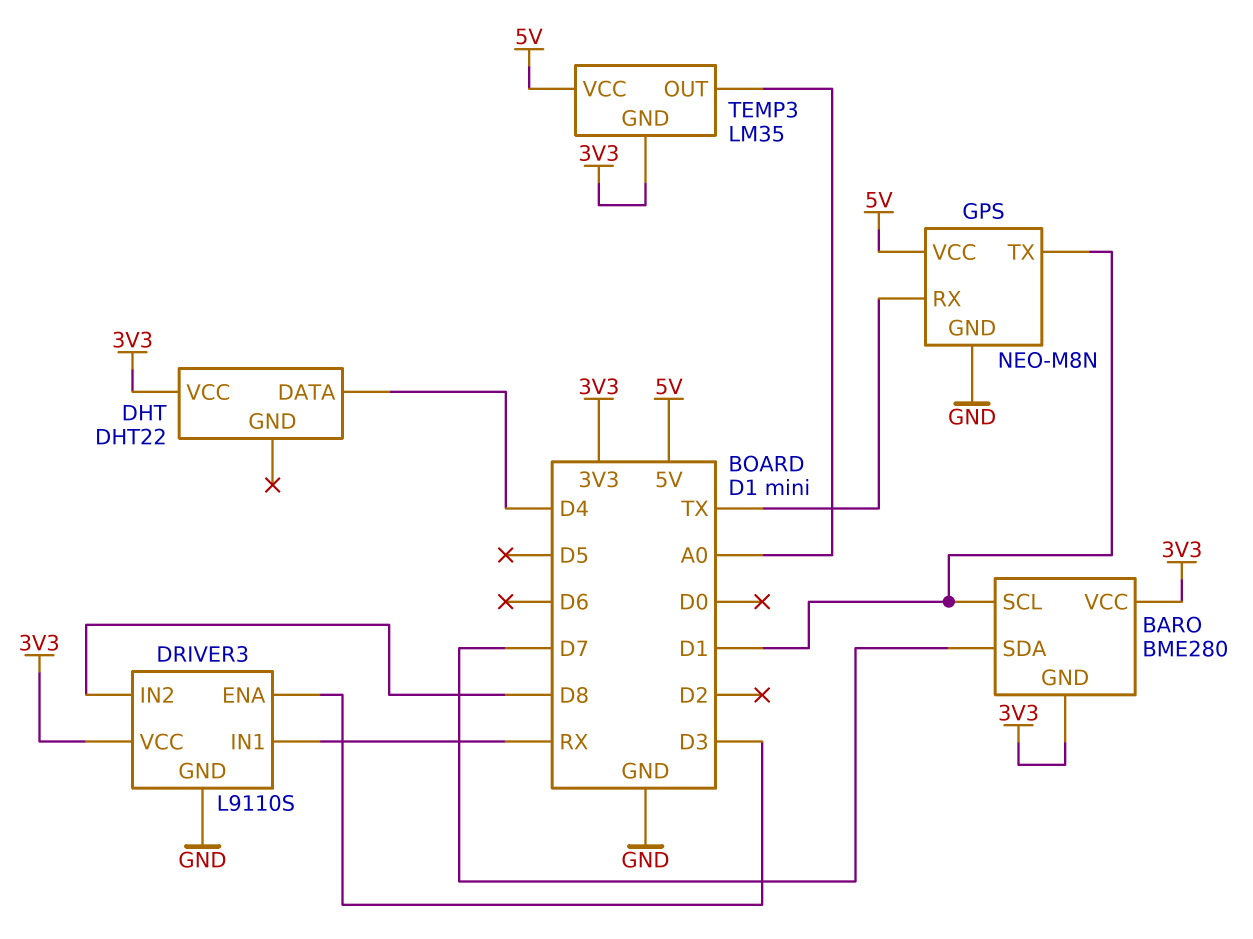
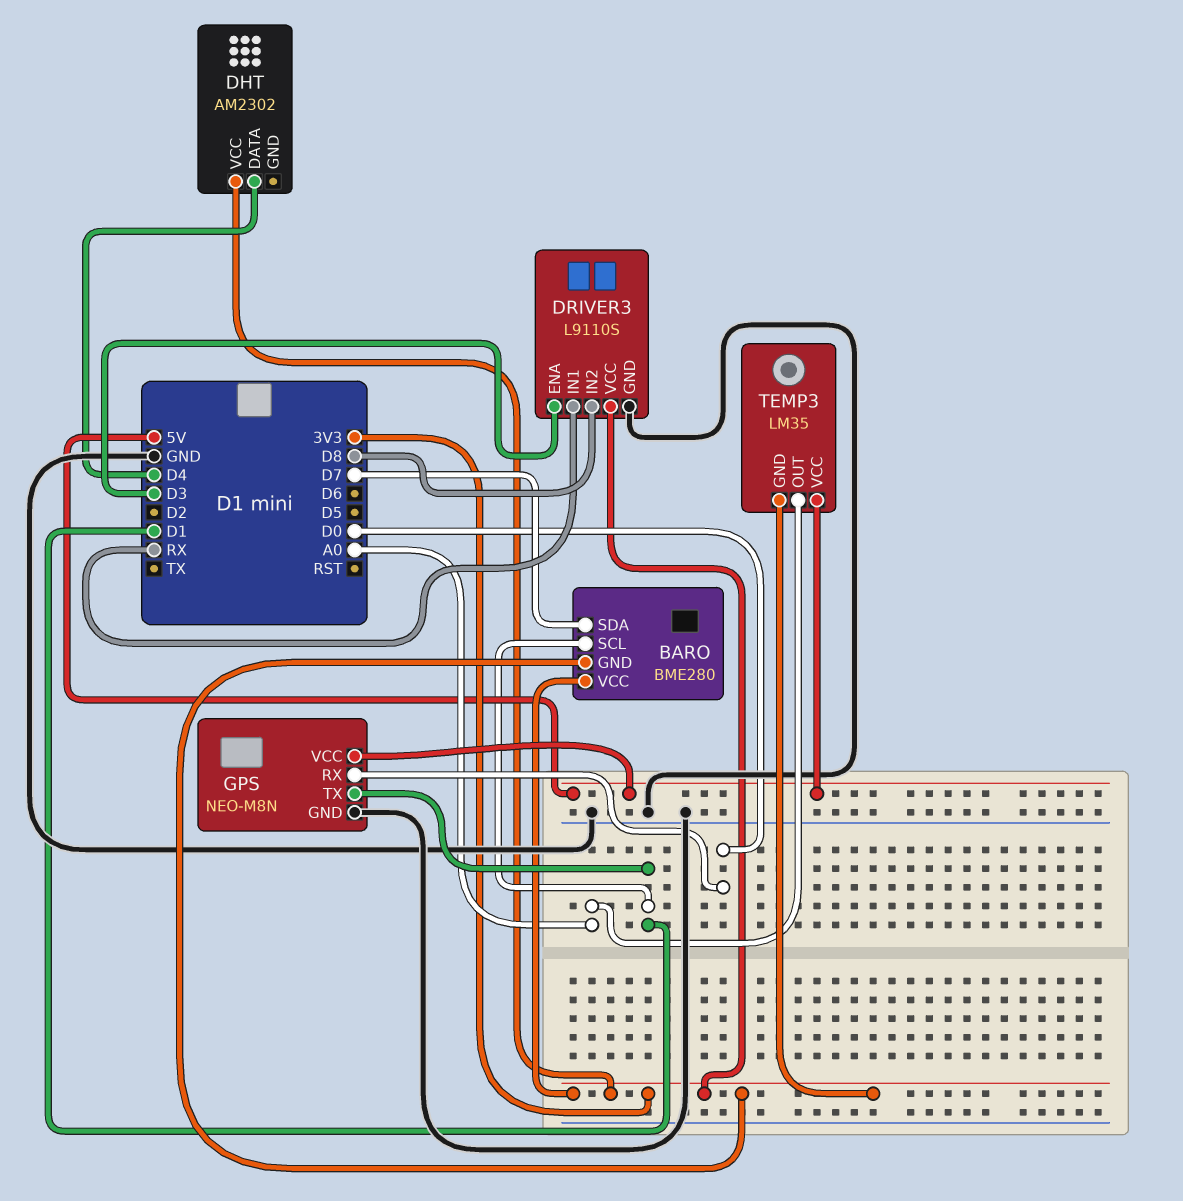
DHT: DHT22 -> AM2302
GPS pin RX: TX -> D0

